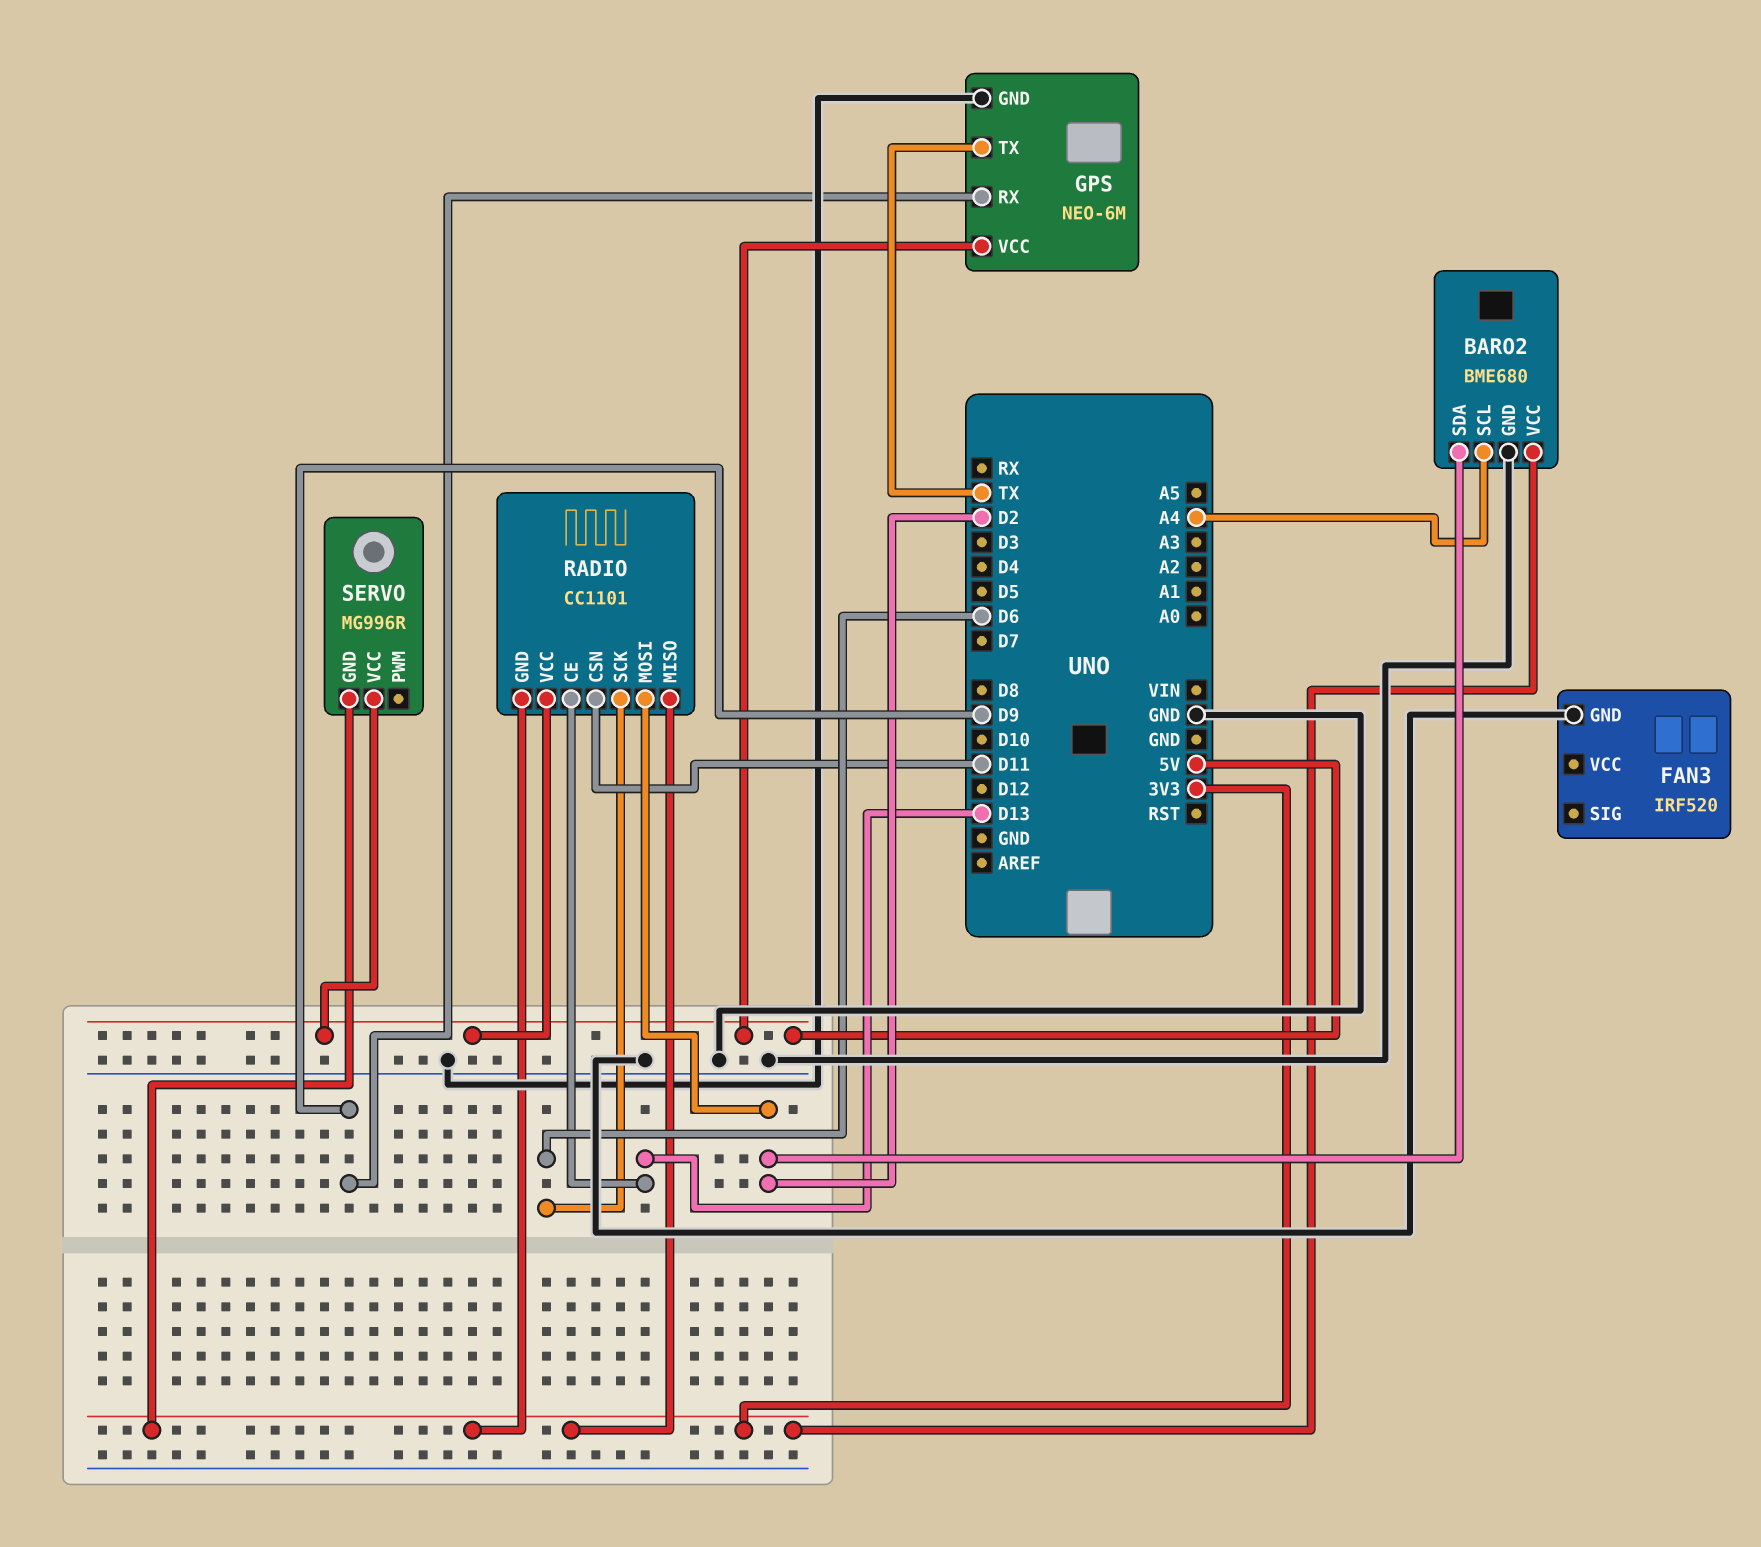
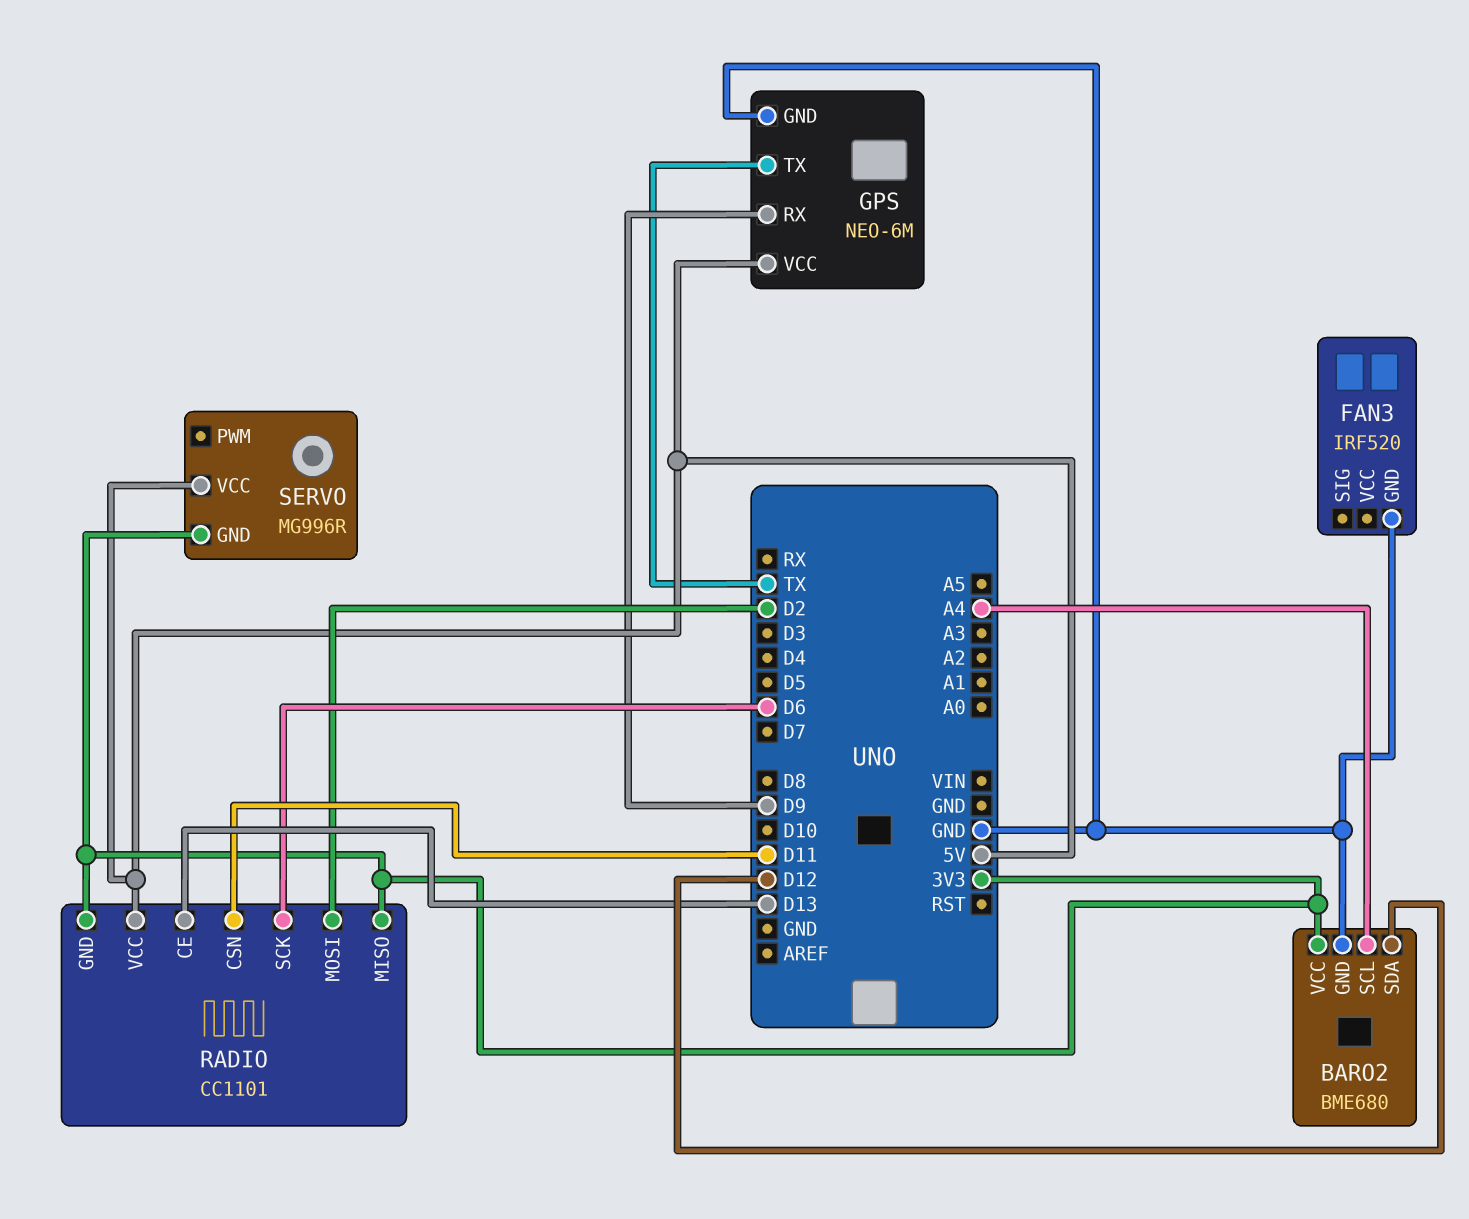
BARO2 pin SDA: D2 -> D12

